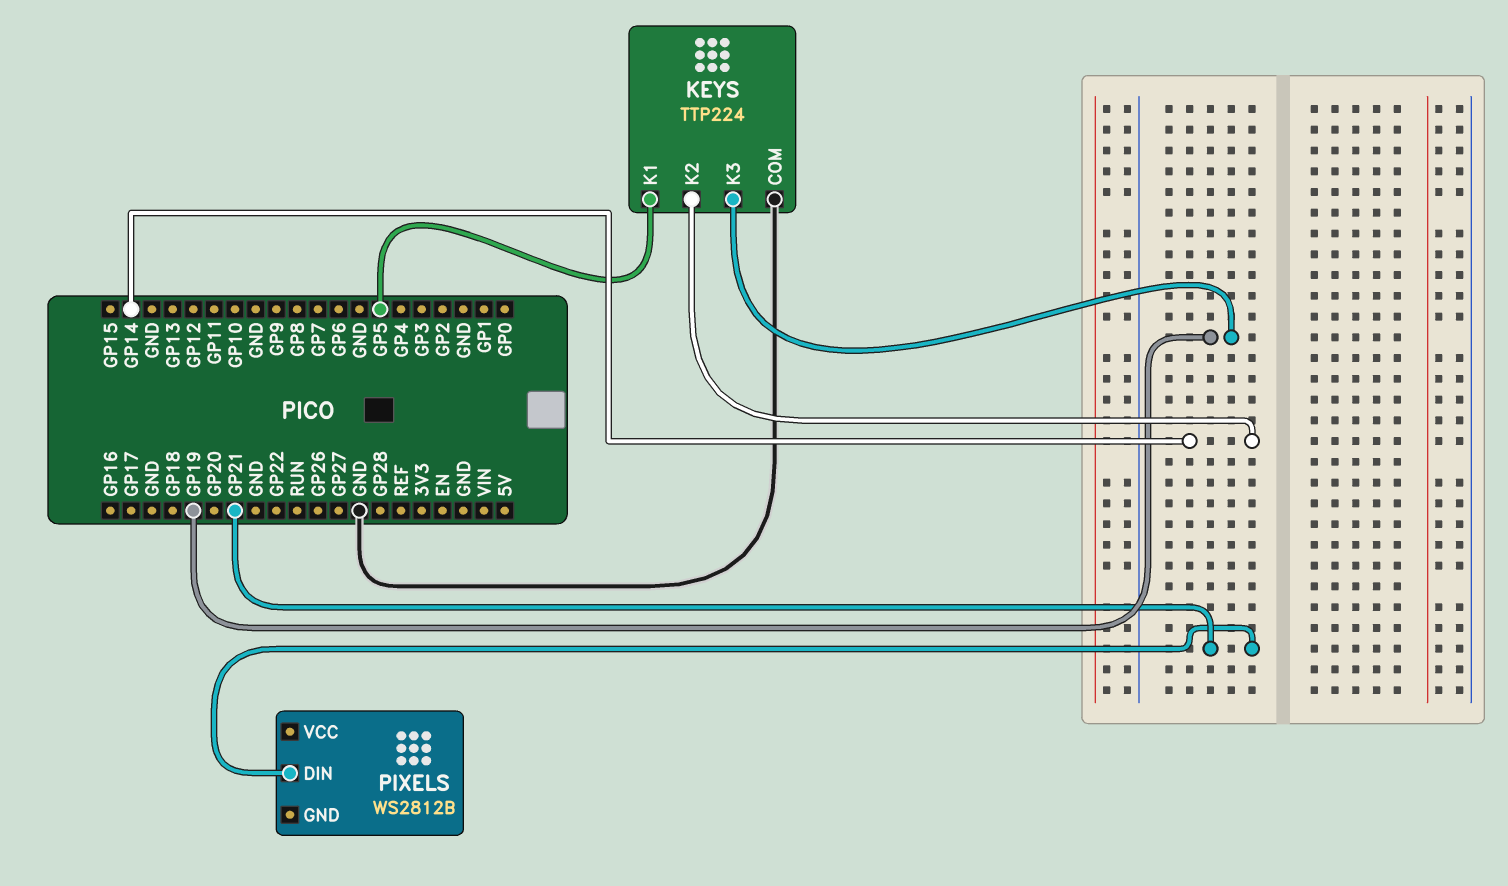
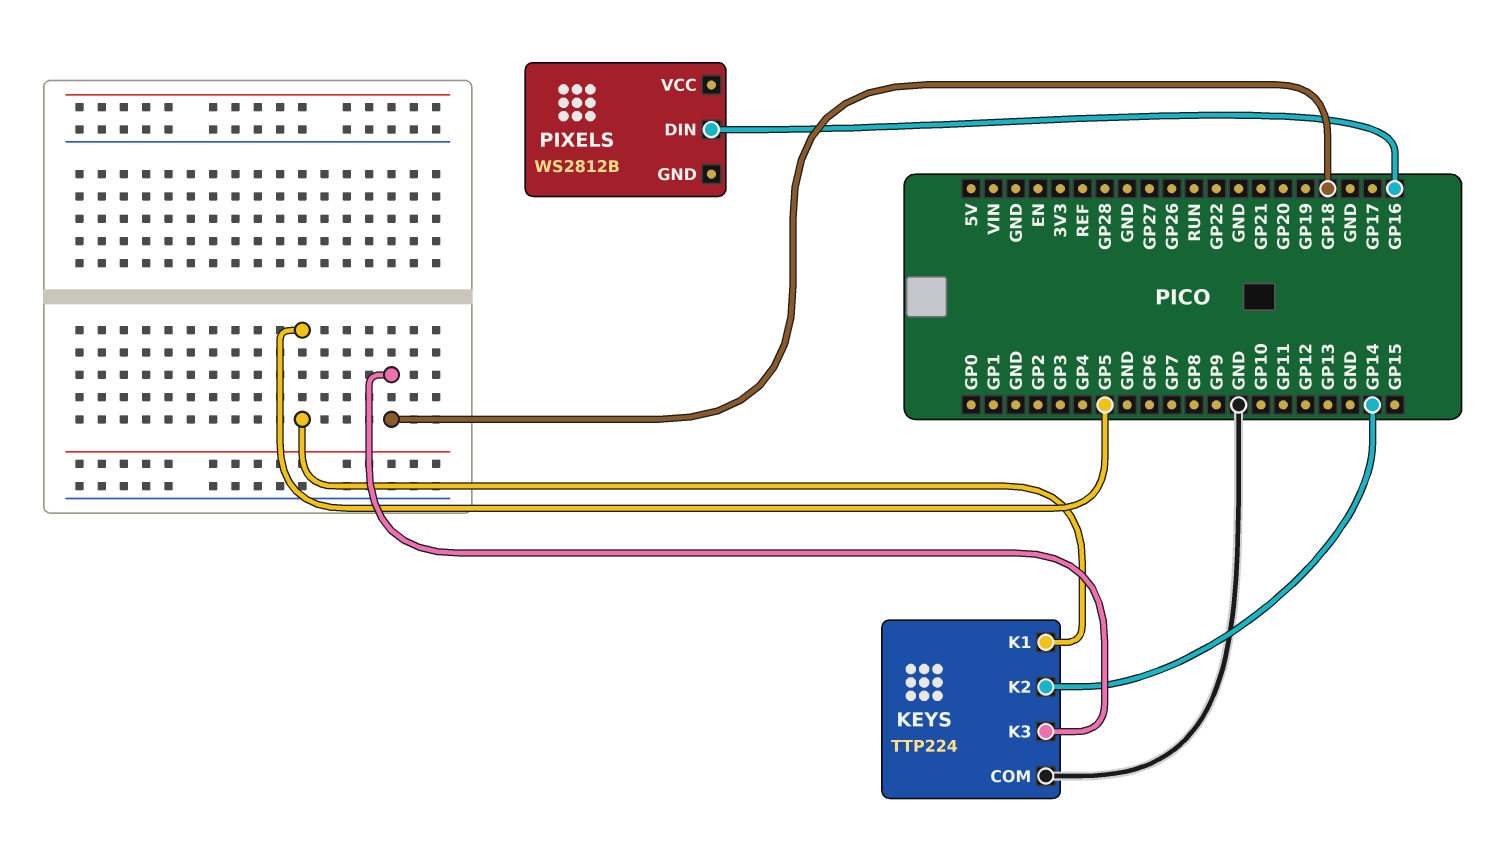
KEYS pin K3: GP19 -> GP18
PIXELS pin DIN: GP21 -> GP16

